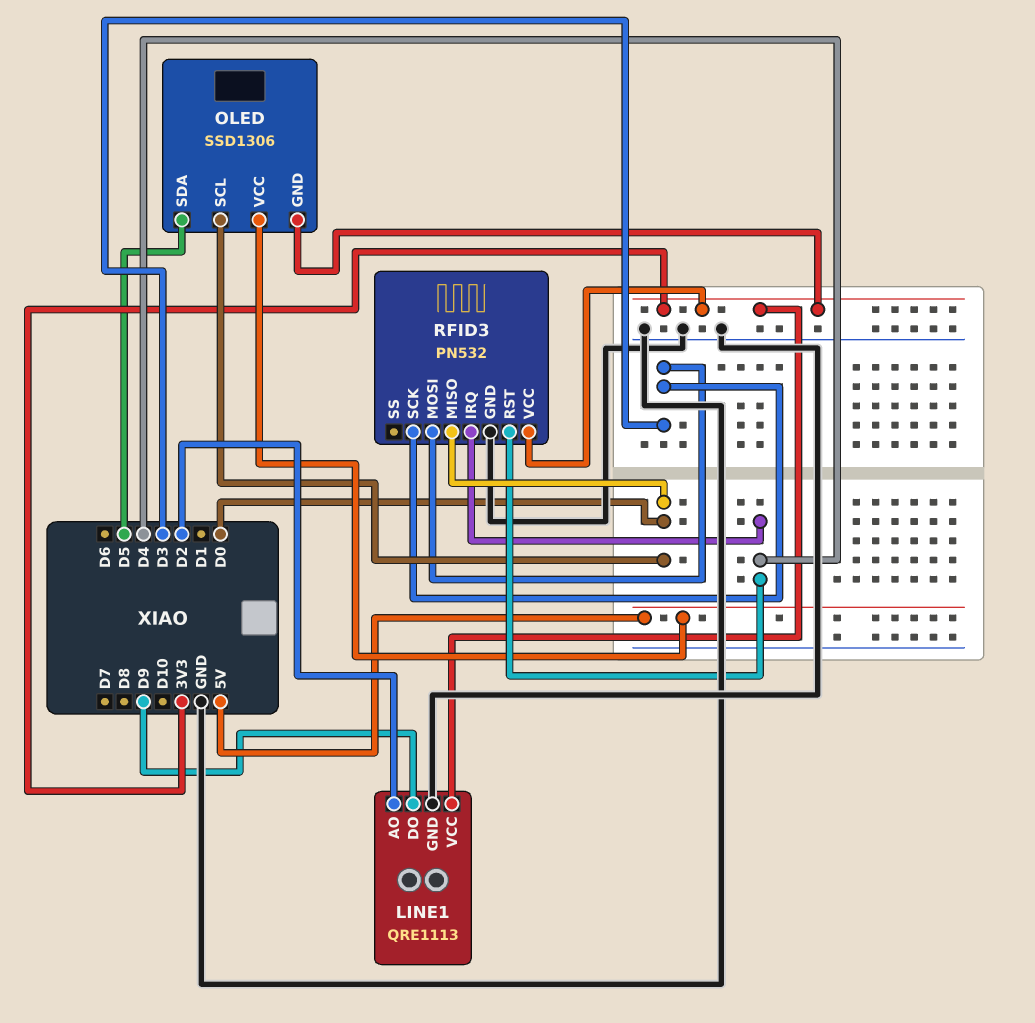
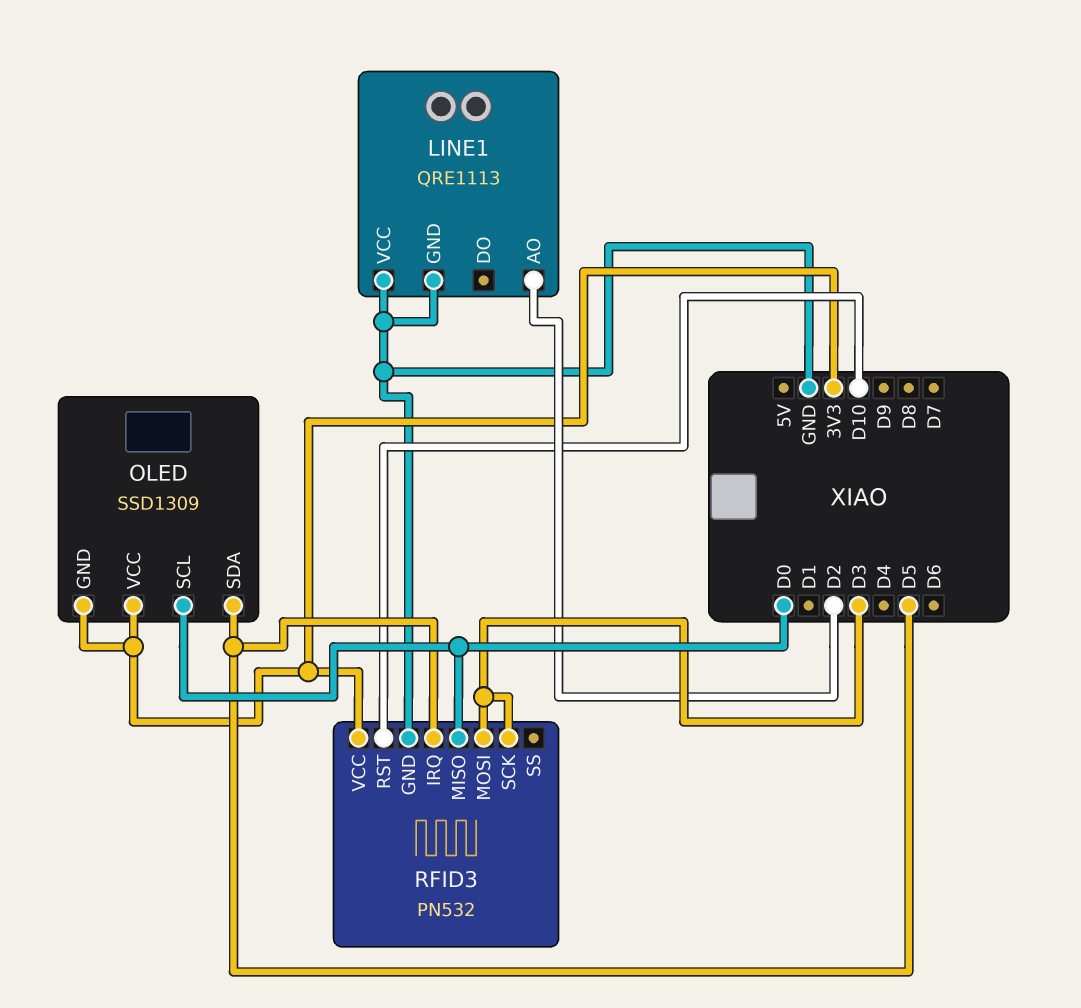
LINE1 pin DO: D9 -> none
LINE1 pin VCC: 3V3 -> GND
OLED: SSD1306 -> SSD1309
OLED pin VCC: 5V -> 3V3
RFID3 pin IRQ: D4 -> D5
RFID3 pin RST: D4 -> D10

